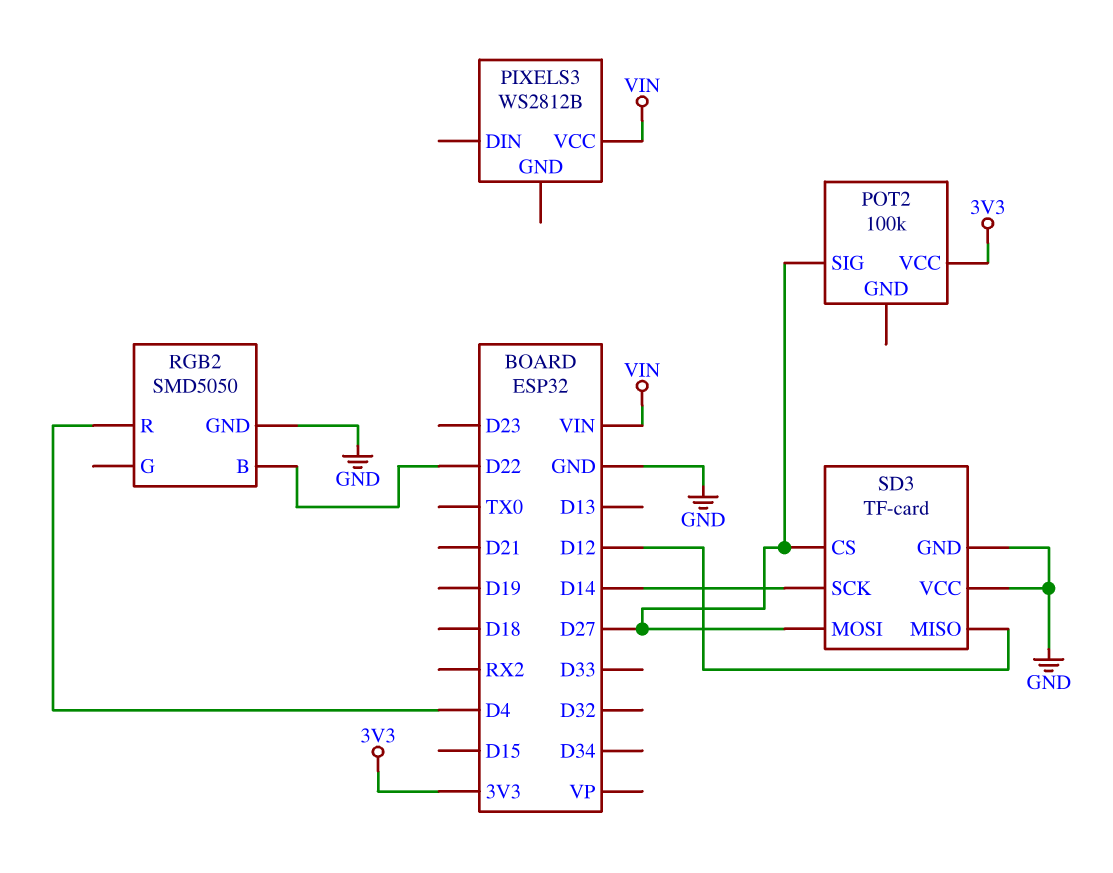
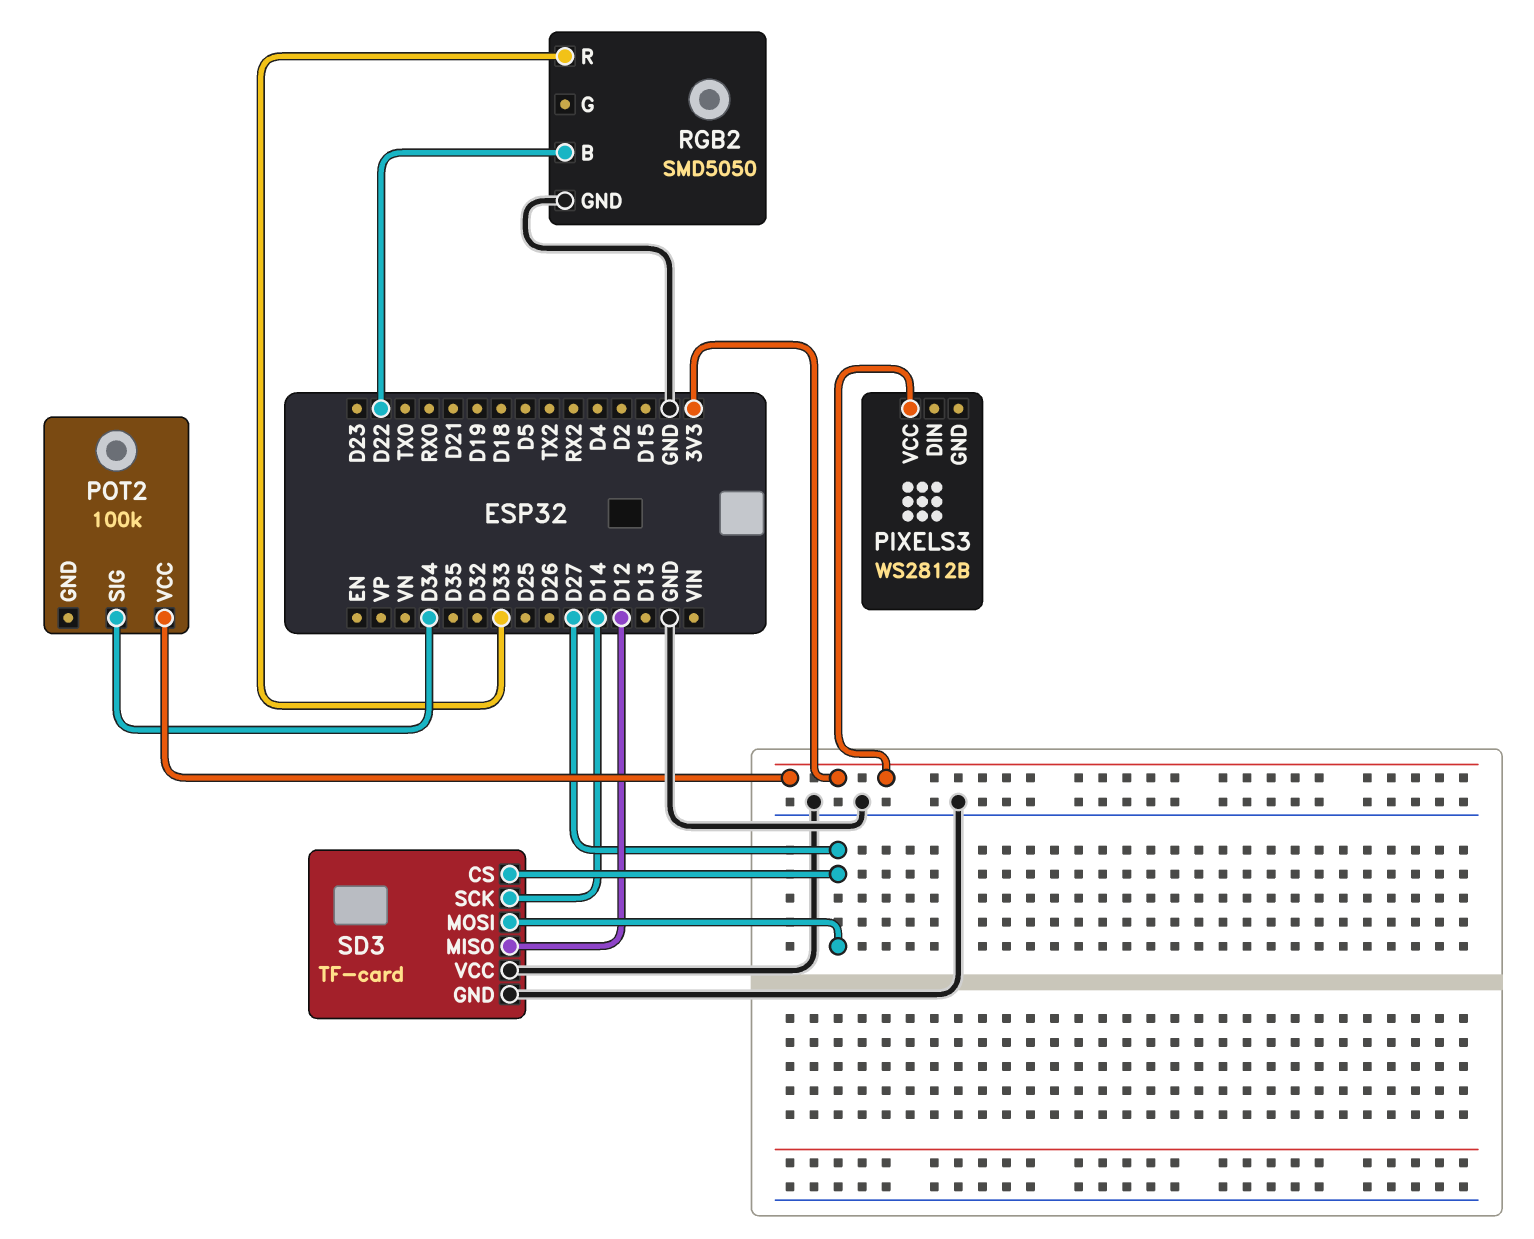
PIXELS3 pin VCC: VIN -> 3V3
POT2 pin SIG: D27 -> D34
RGB2 pin R: D4 -> D33

